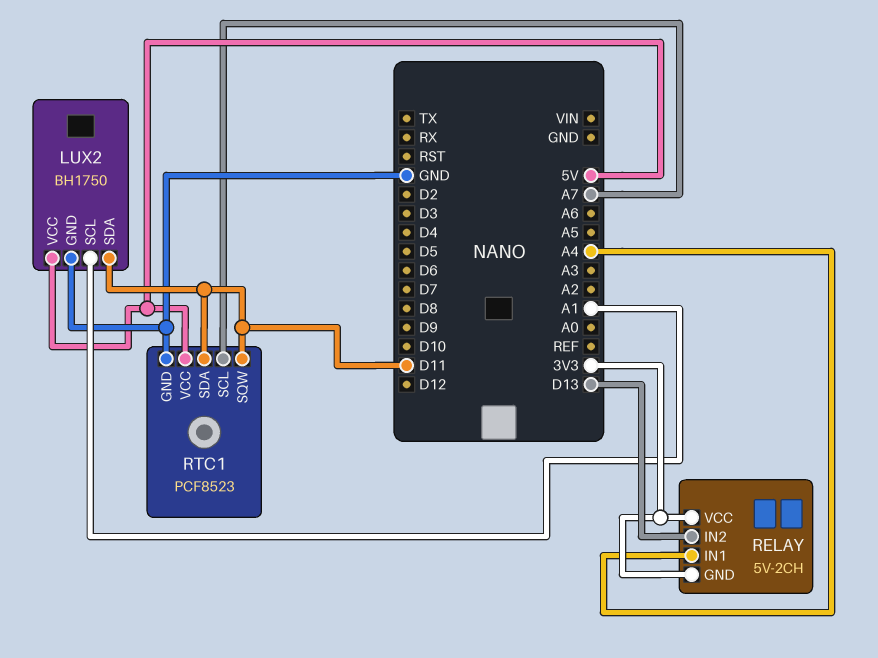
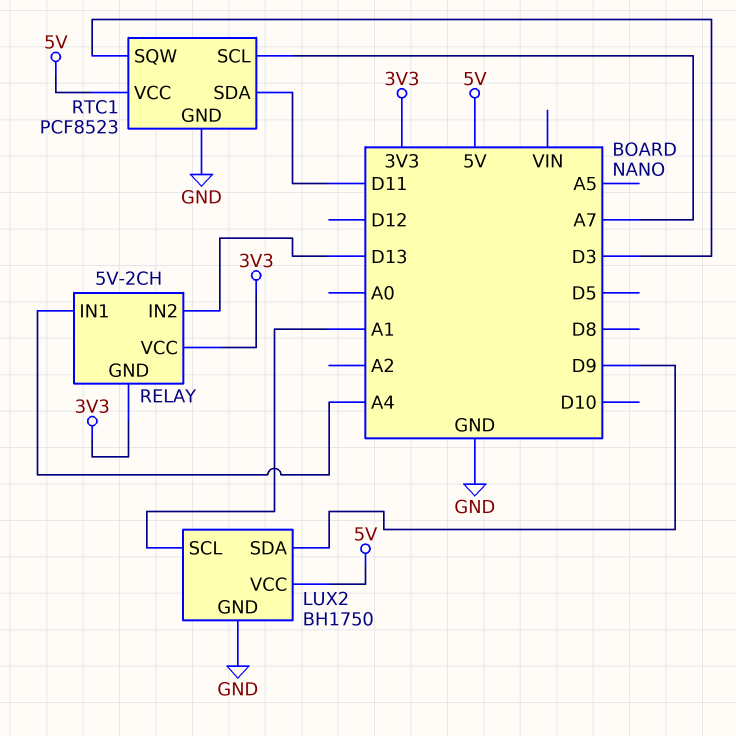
LUX2 pin SDA: D11 -> D9
RTC1 pin SQW: D11 -> D3

